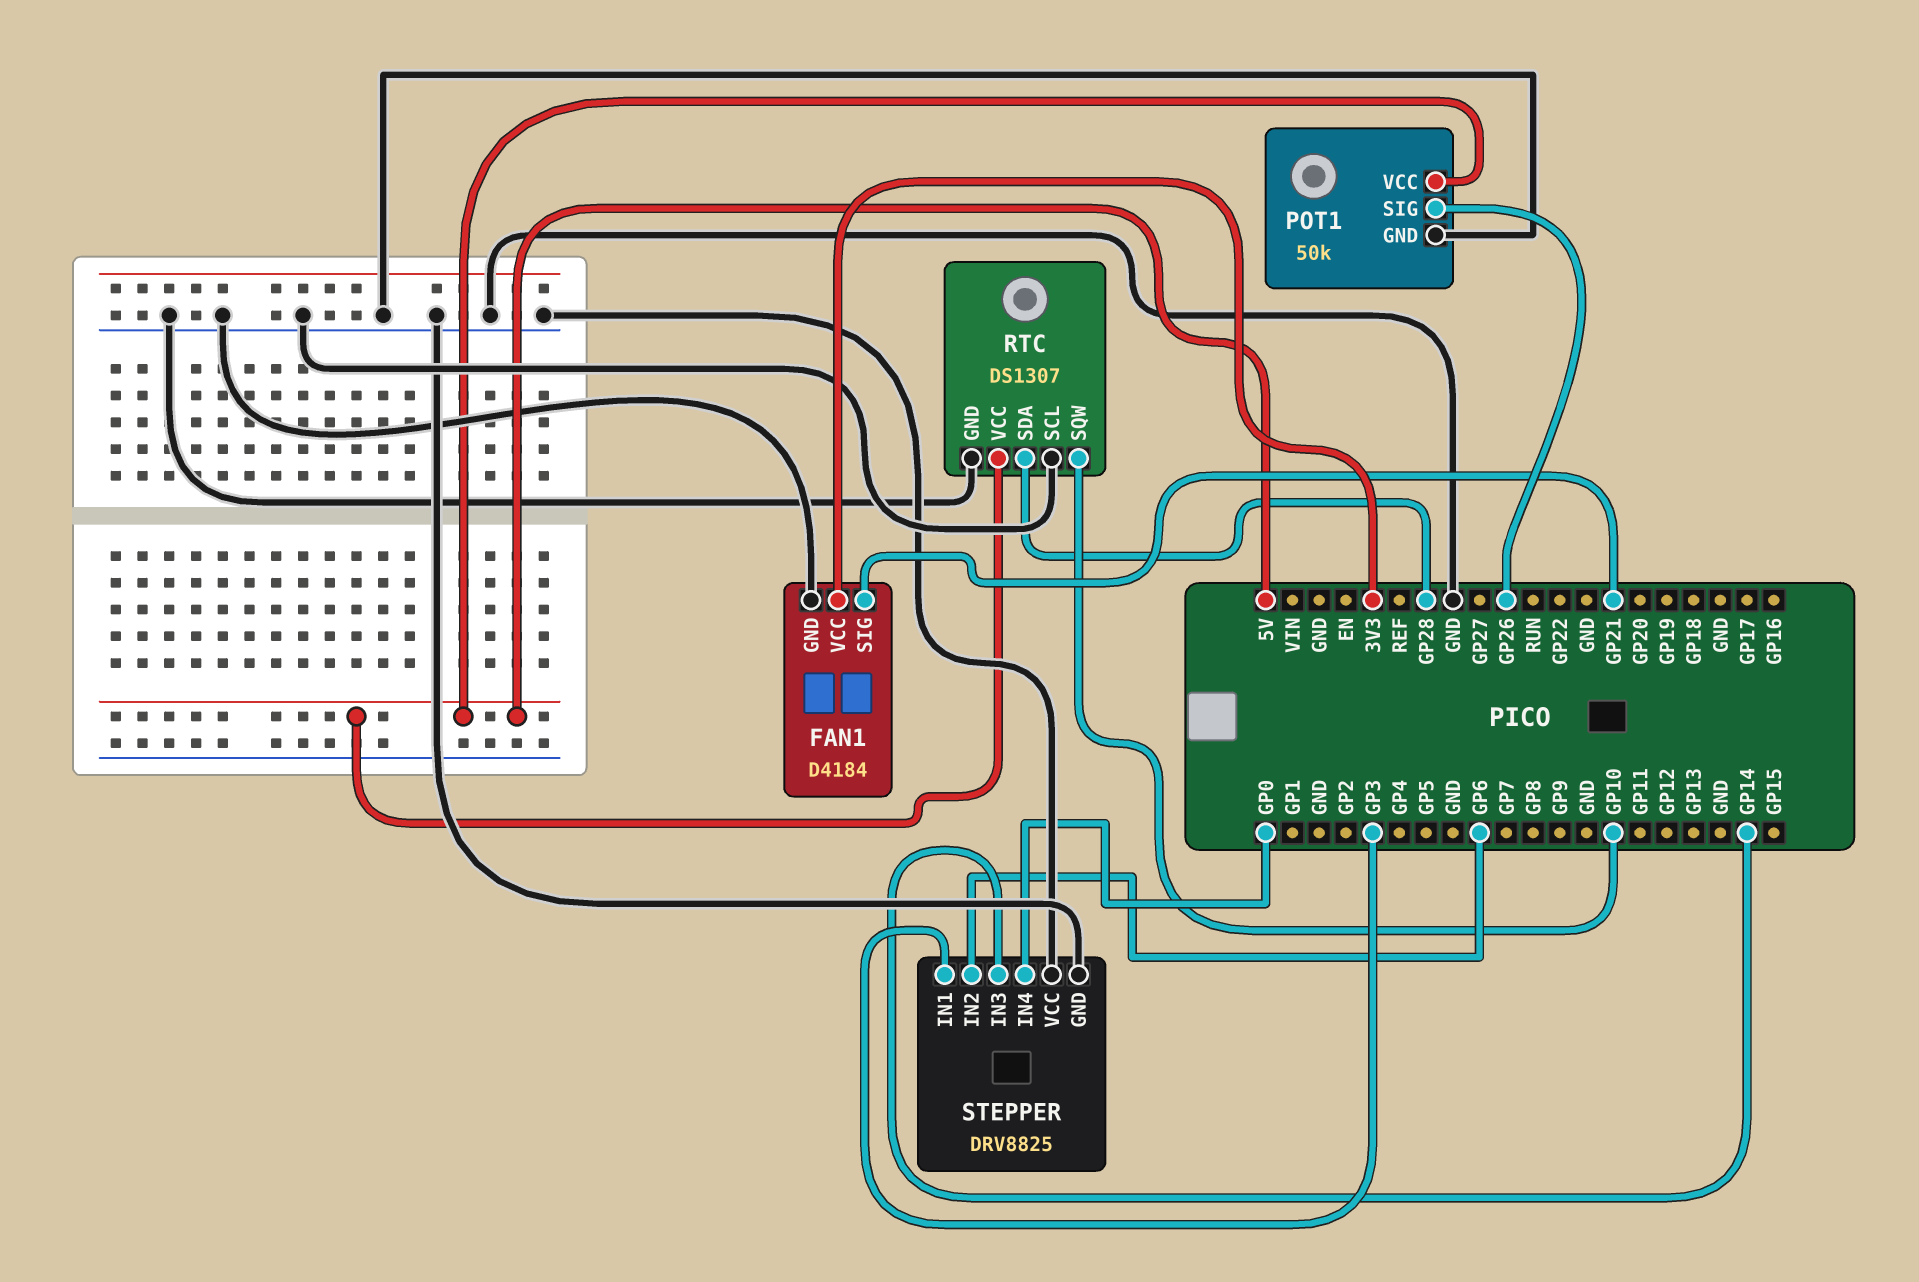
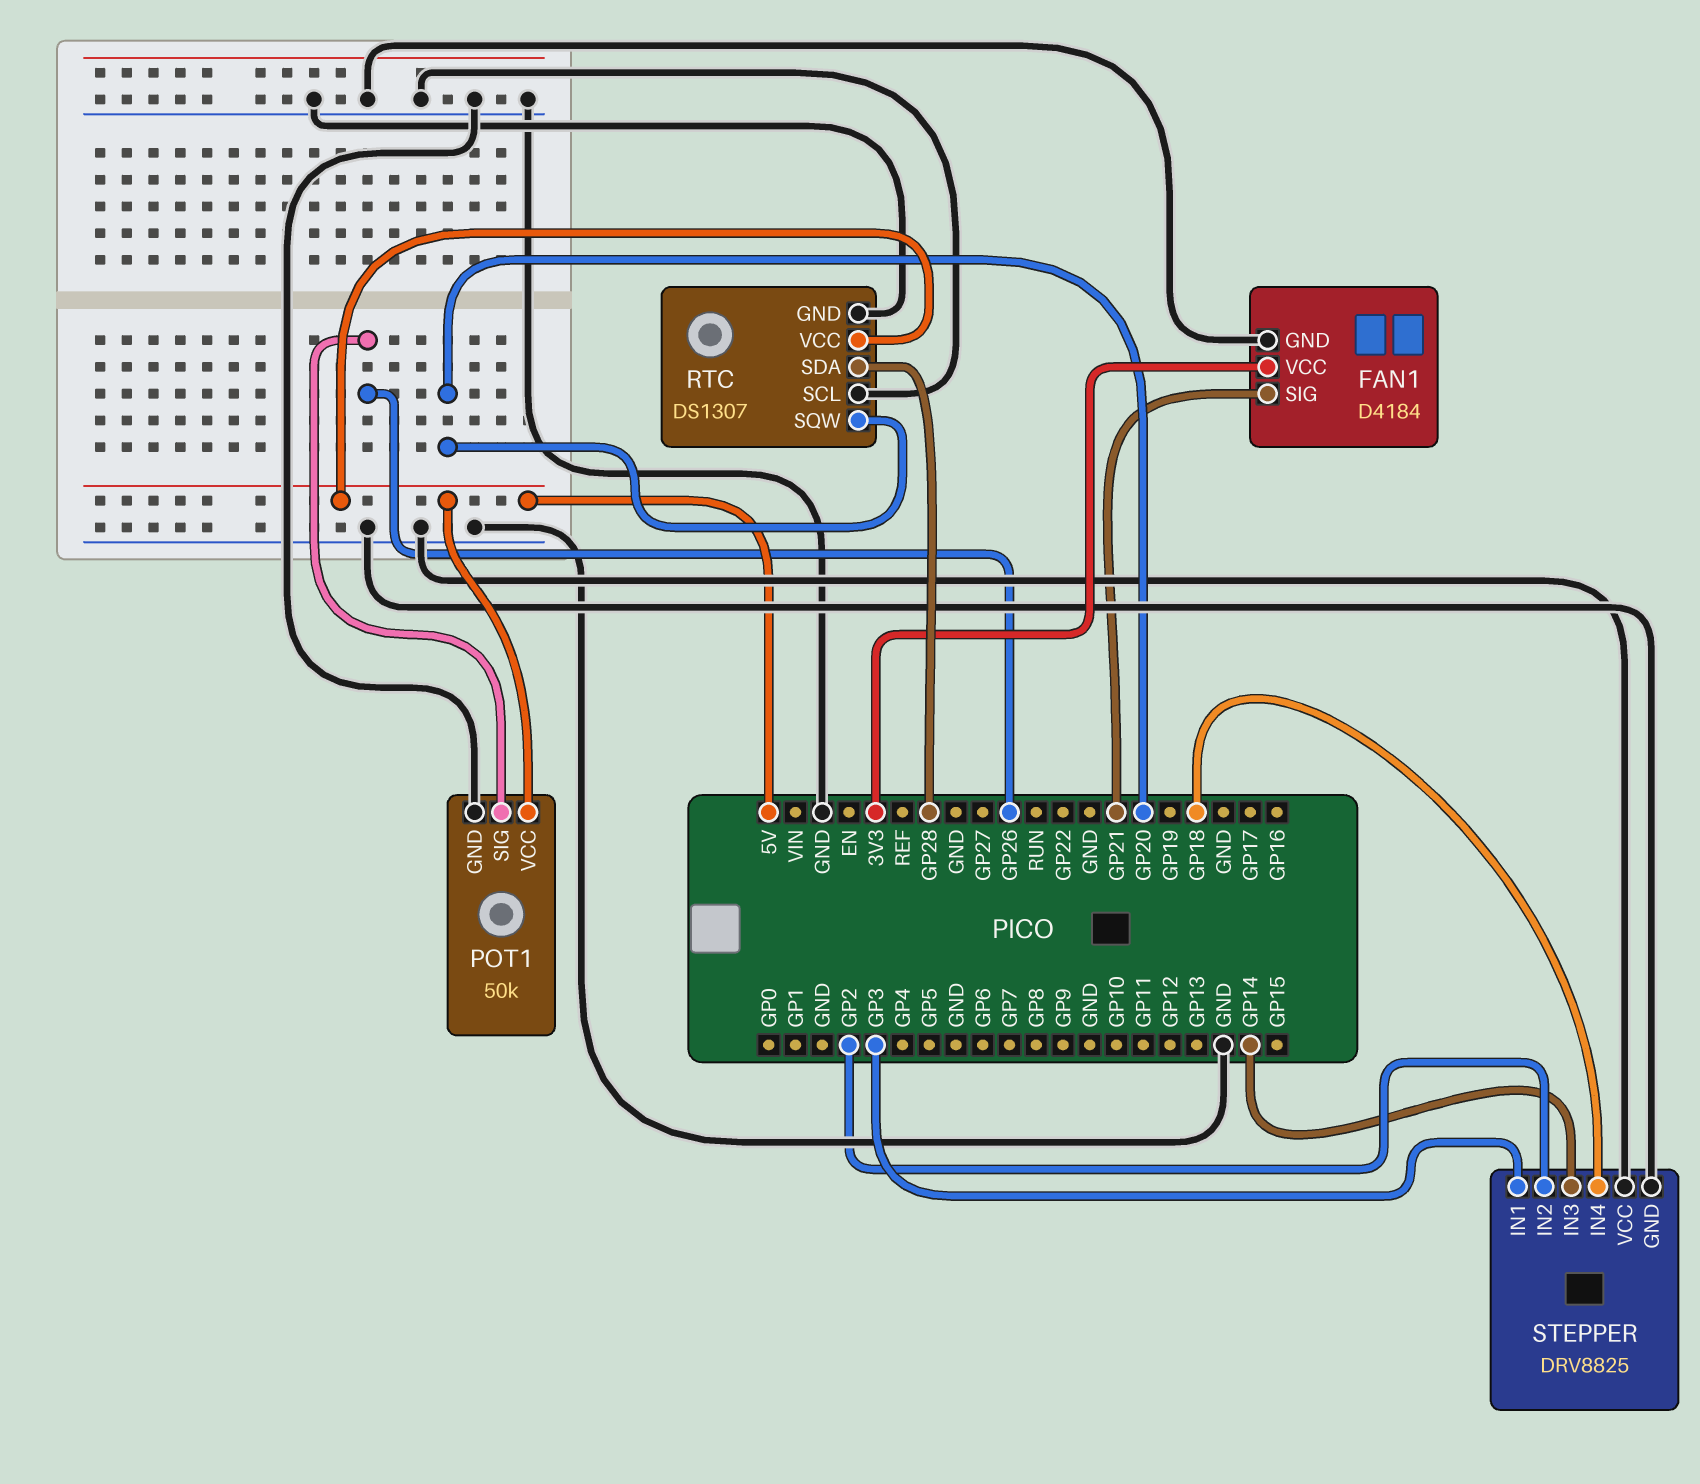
RTC pin SQW: GP10 -> GP20
STEPPER pin IN2: GP6 -> GP2
STEPPER pin IN4: GP0 -> GP18

